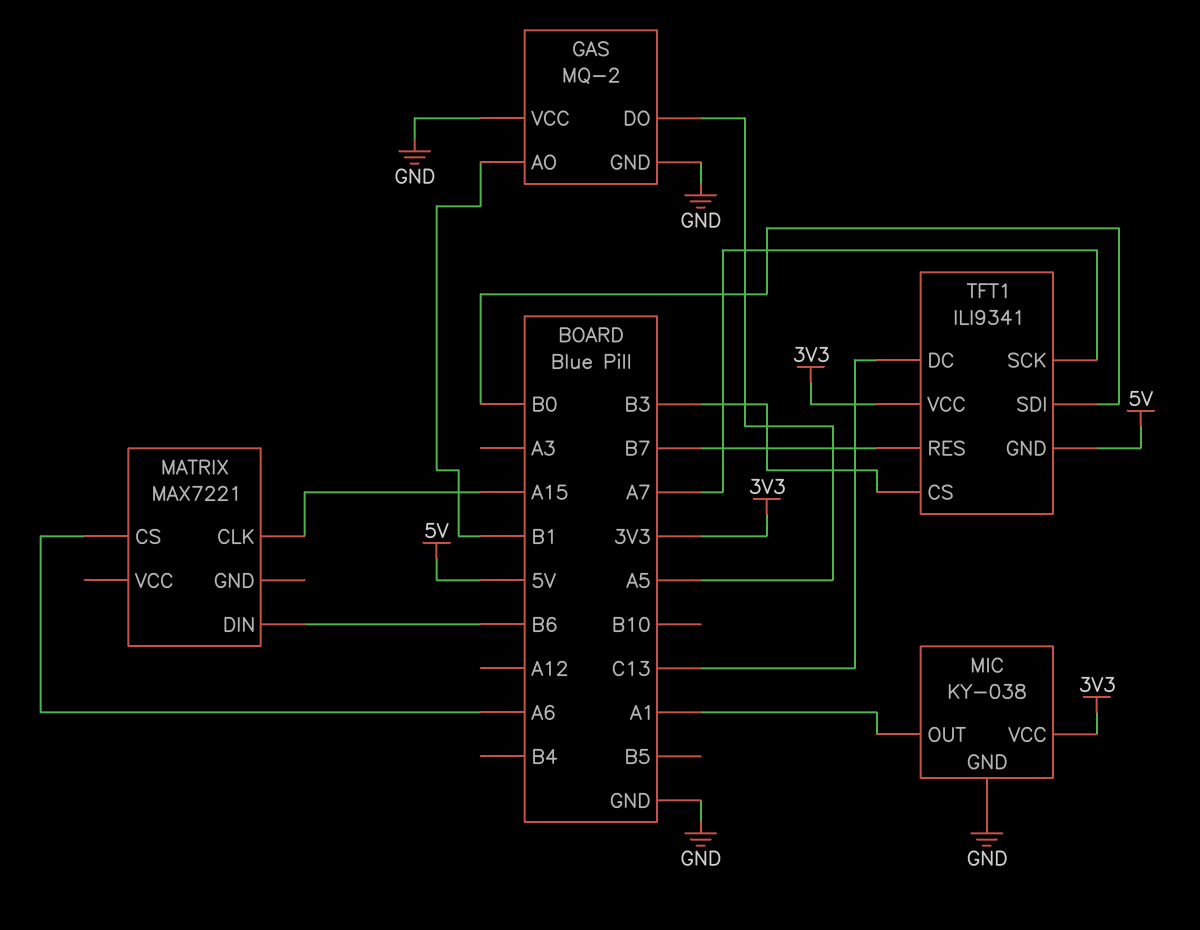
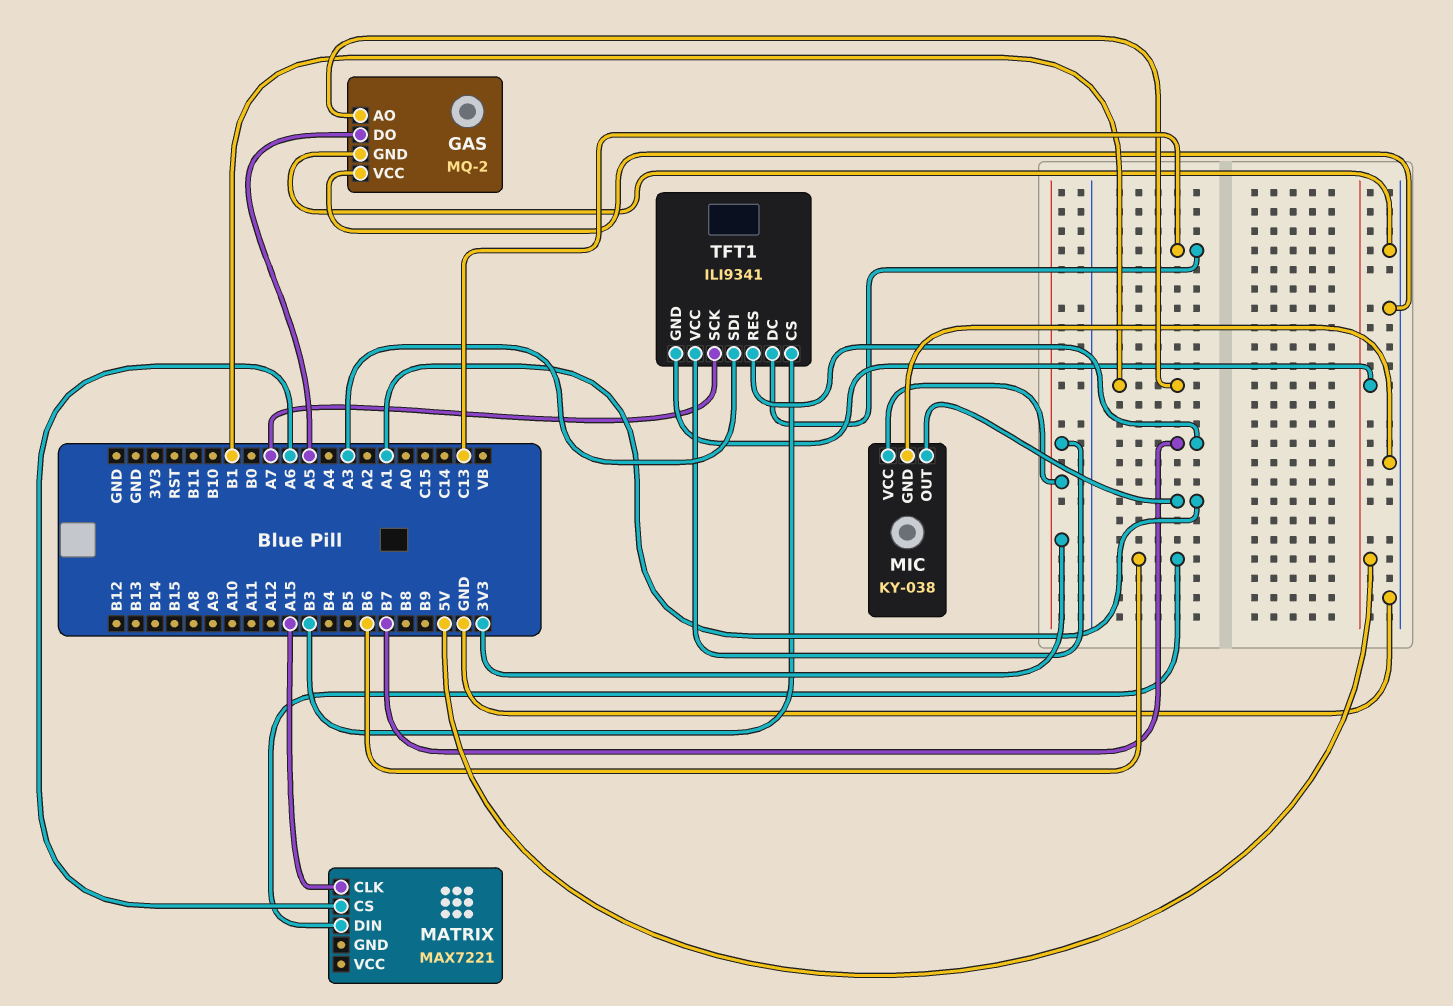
TFT1 pin SDI: B0 -> A3

